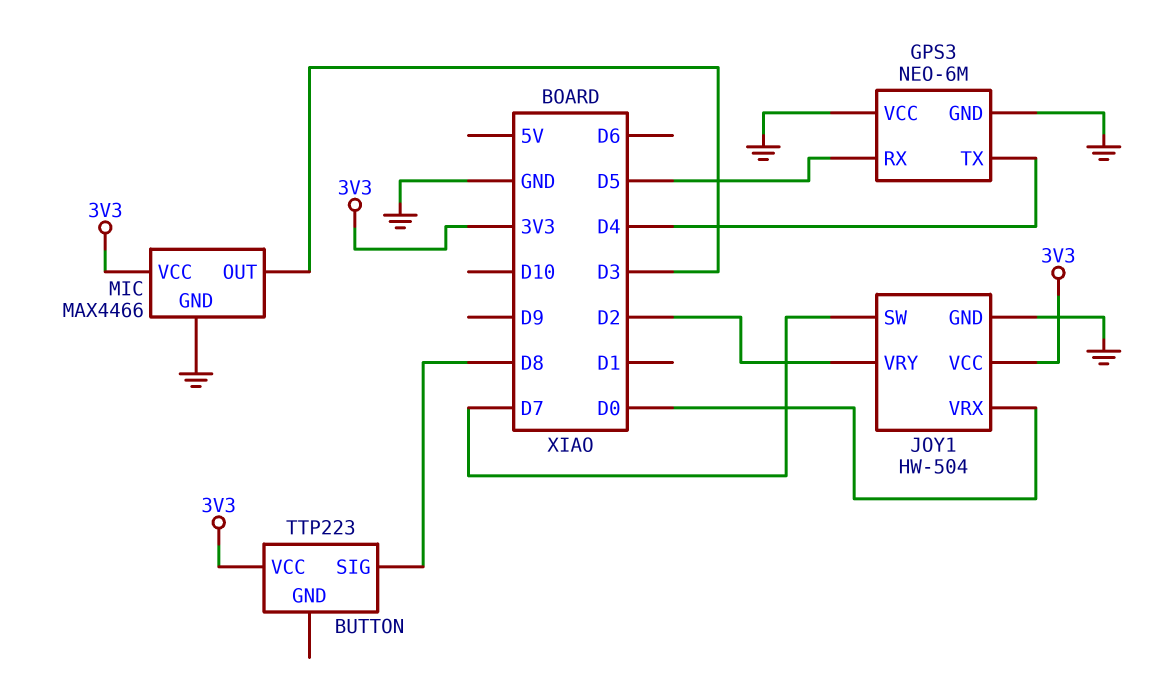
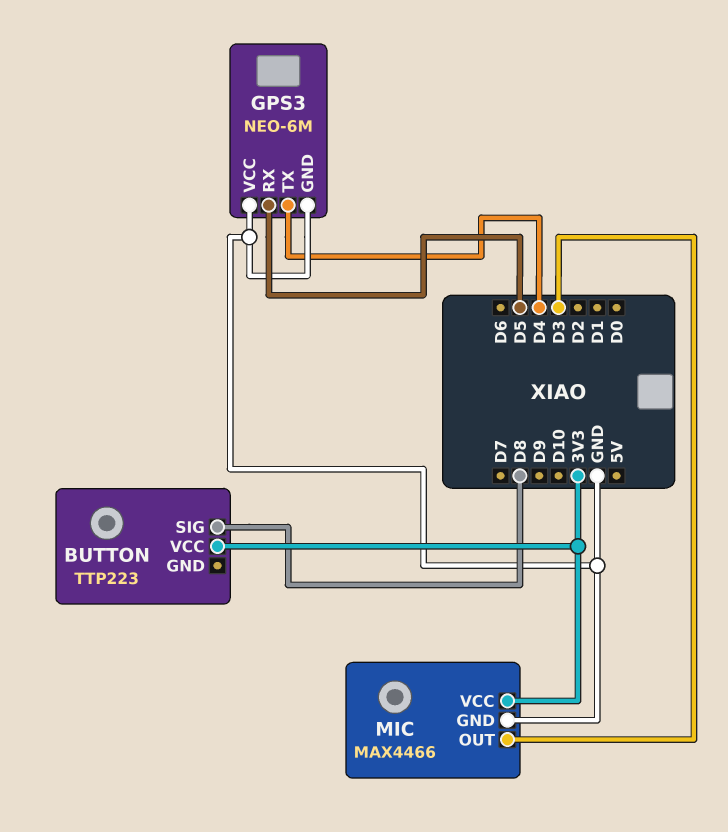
JOY1: HW-504 -> none
JOY1 pin GND: GND -> none
JOY1 pin SW: D7 -> none
JOY1 pin VCC: 3V3 -> none
JOY1 pin VRX: D0 -> none
JOY1 pin VRY: D2 -> none

